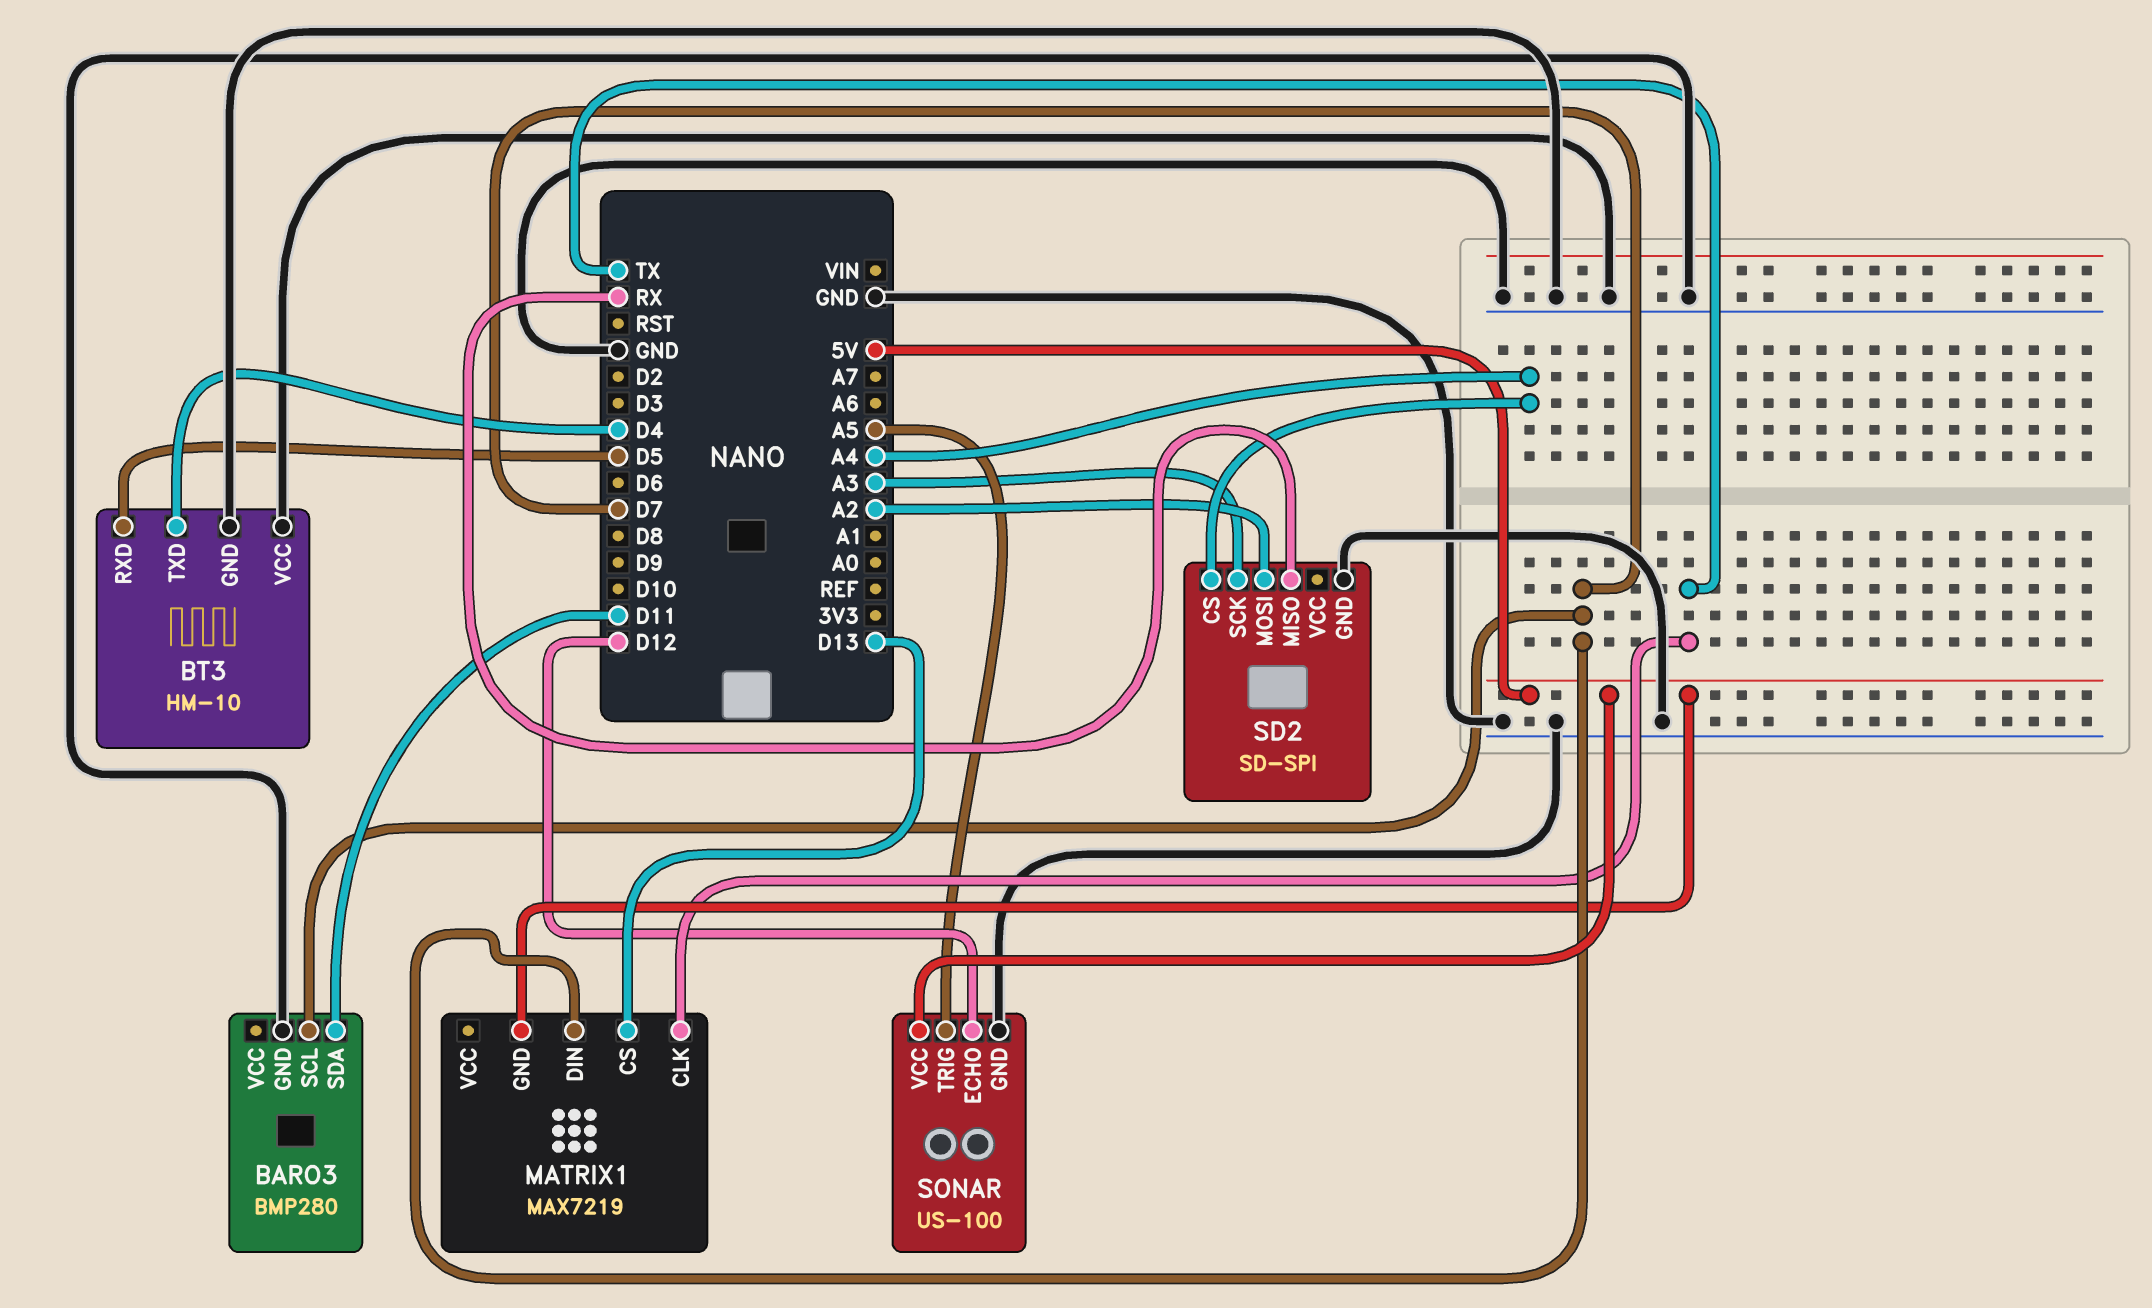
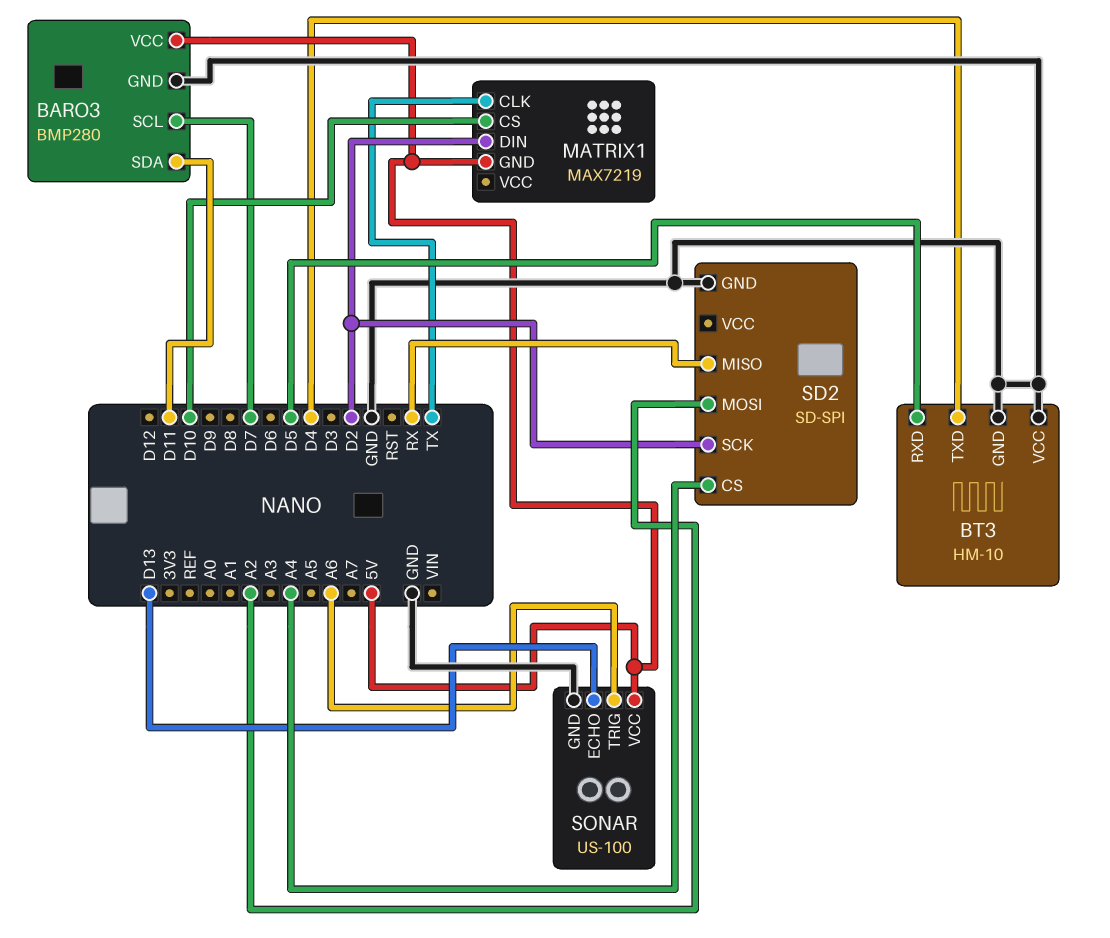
BARO3 pin VCC: none -> 5V
MATRIX1 pin CS: D13 -> D10
MATRIX1 pin DIN: D7 -> D2
SD2 pin SCK: A3 -> D2
SONAR pin ECHO: D12 -> D13
SONAR pin TRIG: A5 -> A6

